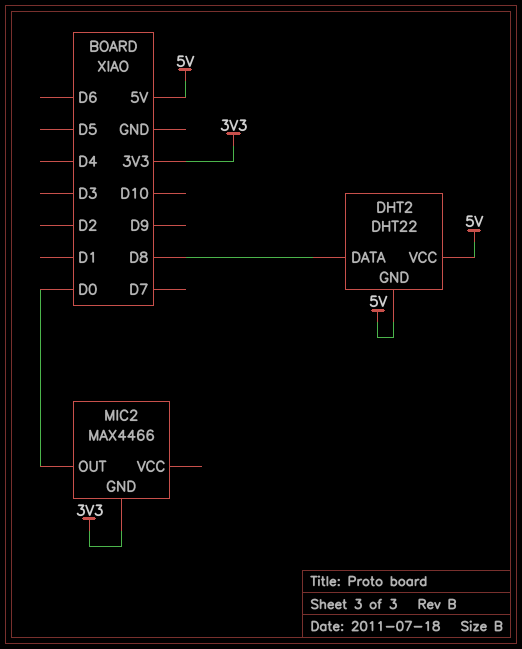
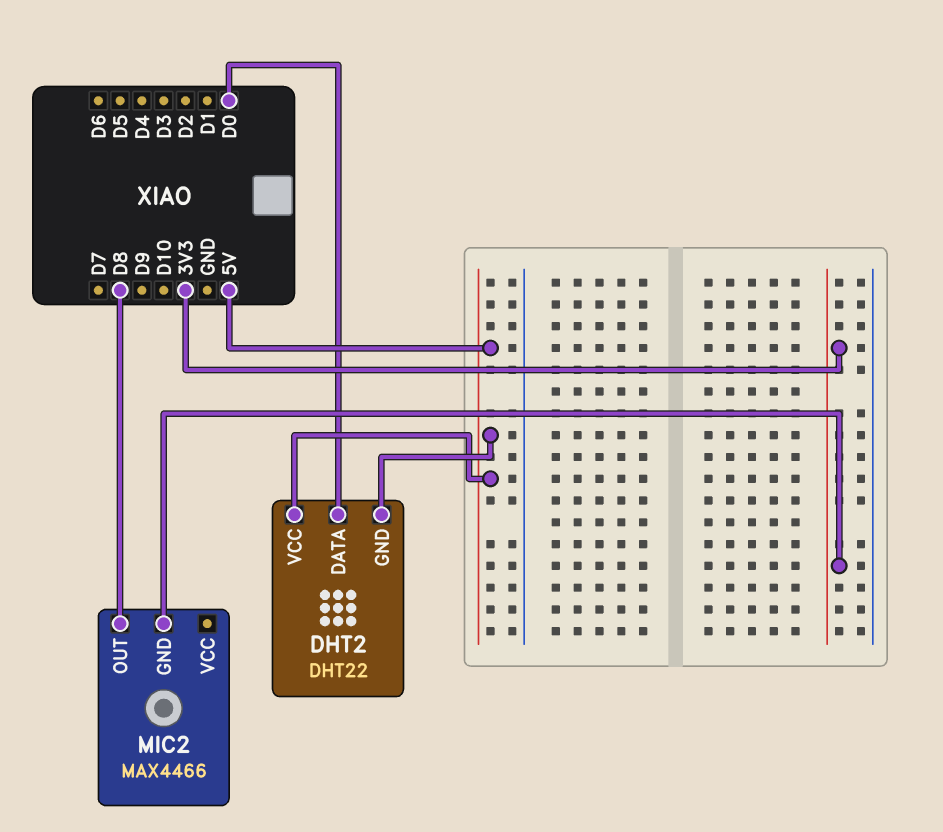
DHT2 pin DATA: D8 -> D0
MIC2 pin OUT: D0 -> D8

